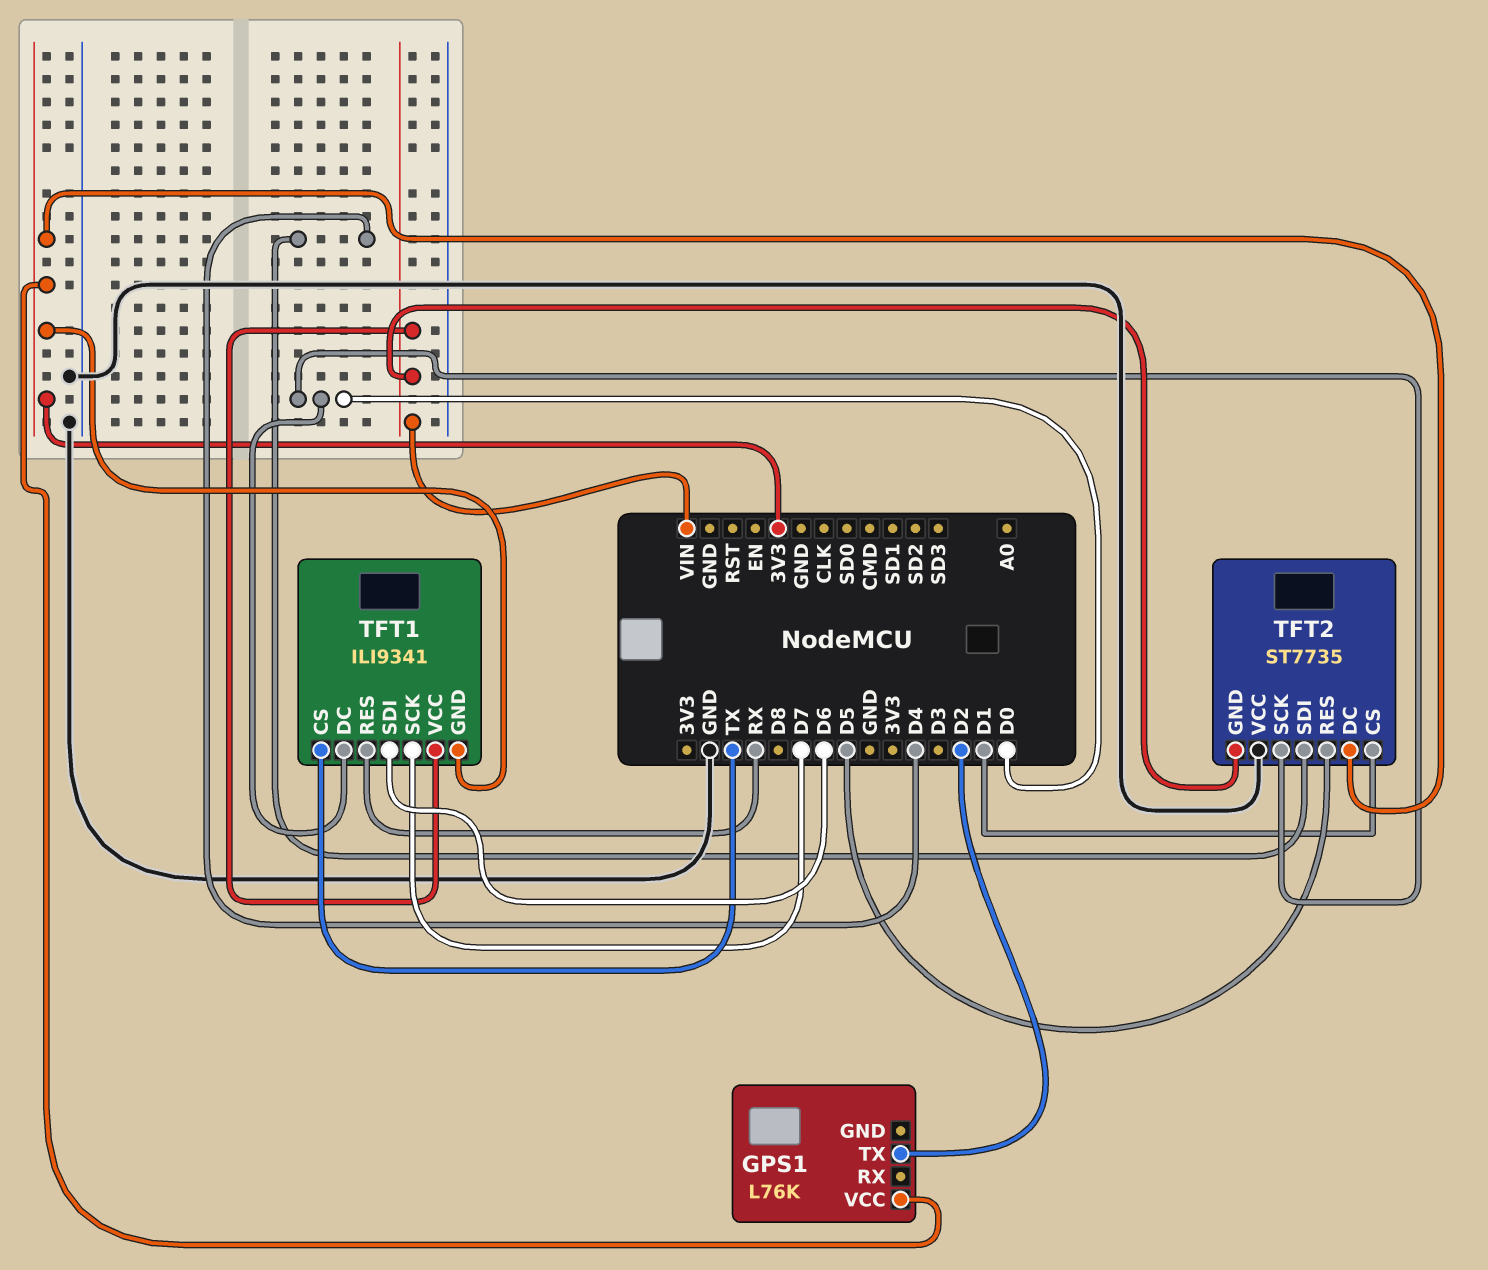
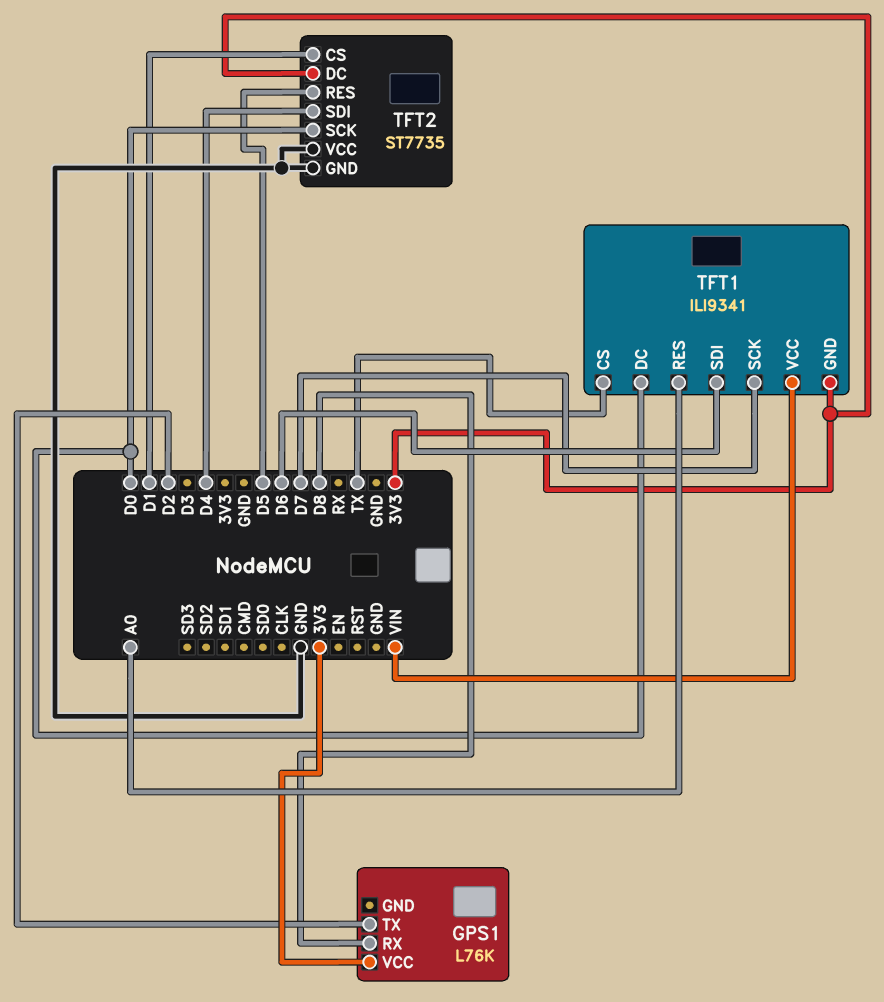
GPS1 pin RX: none -> D8
TFT1 pin RES: RX -> A0
TFT2 pin GND: VIN -> GND

